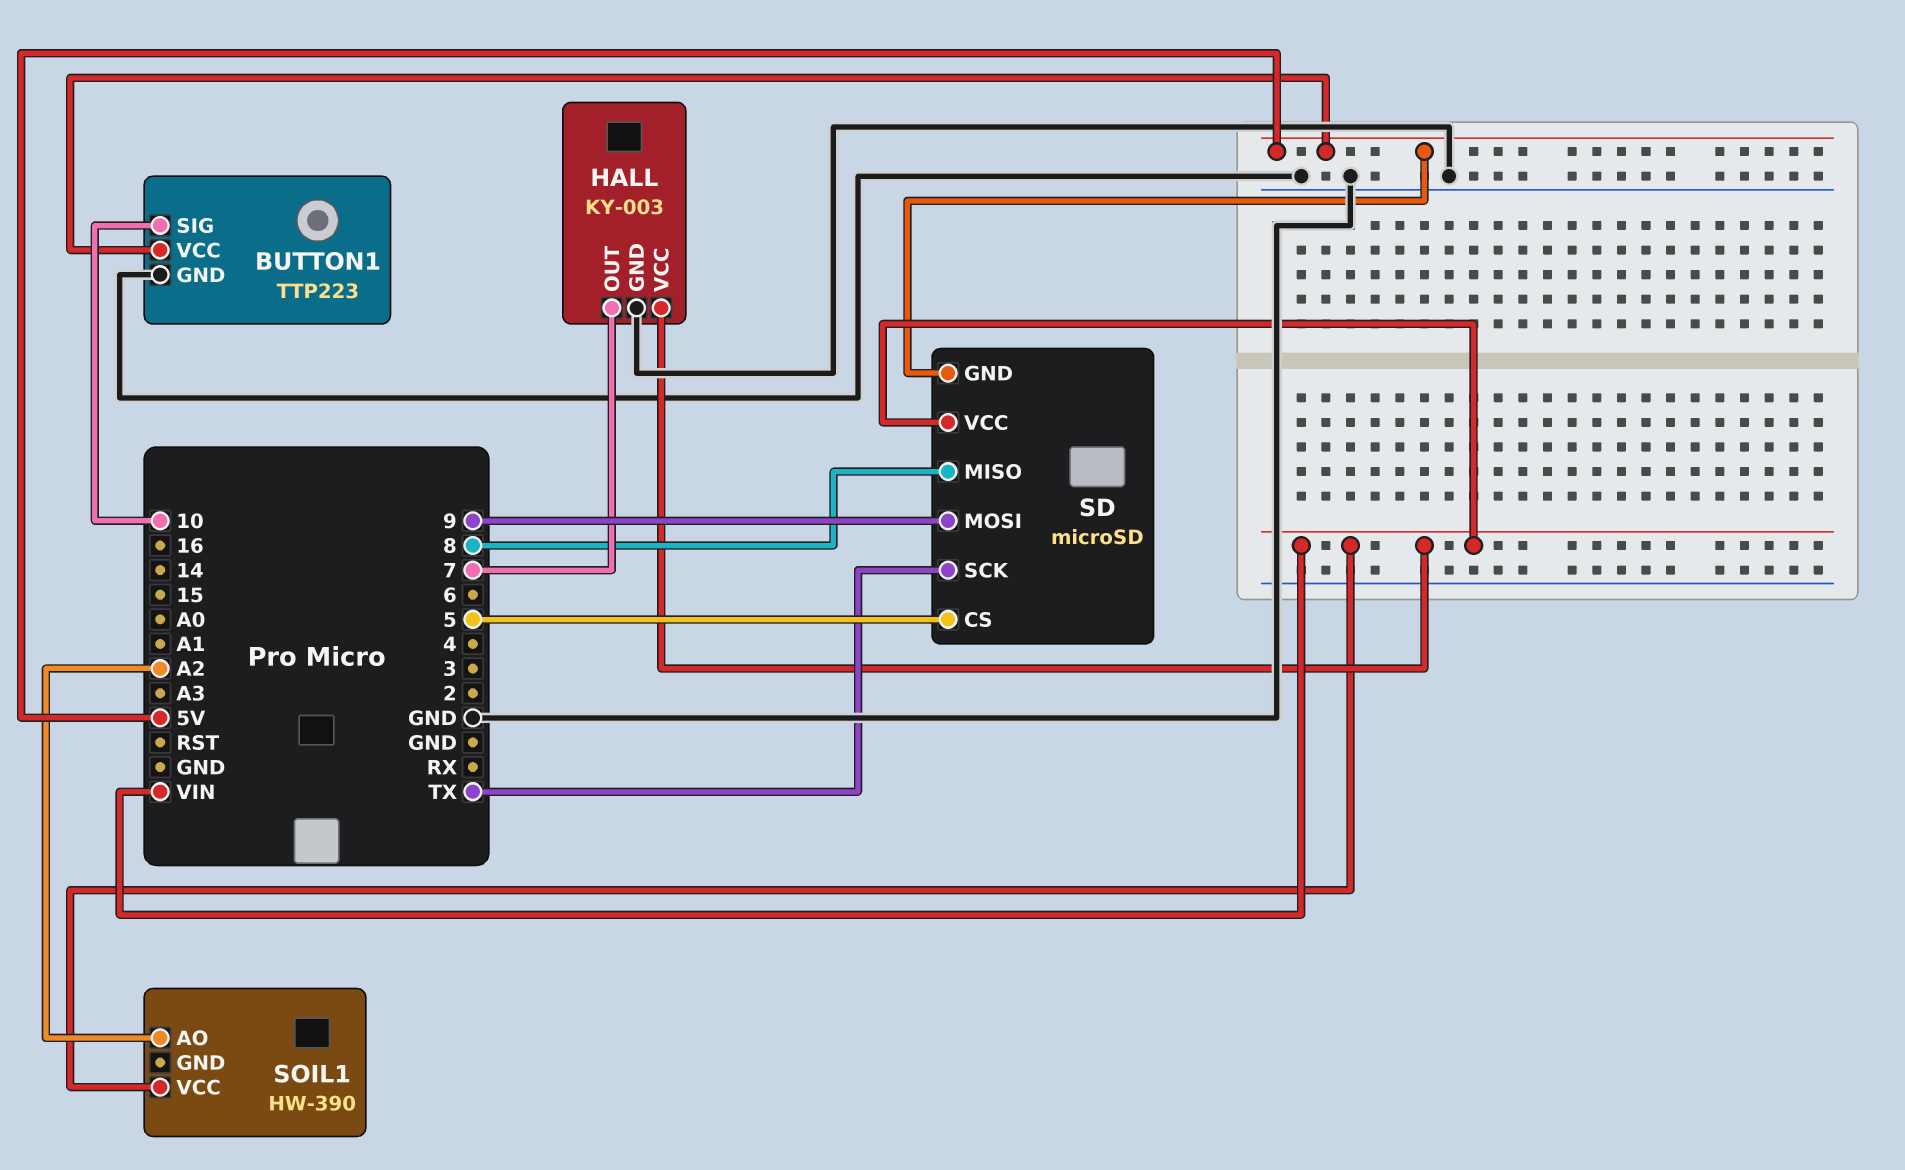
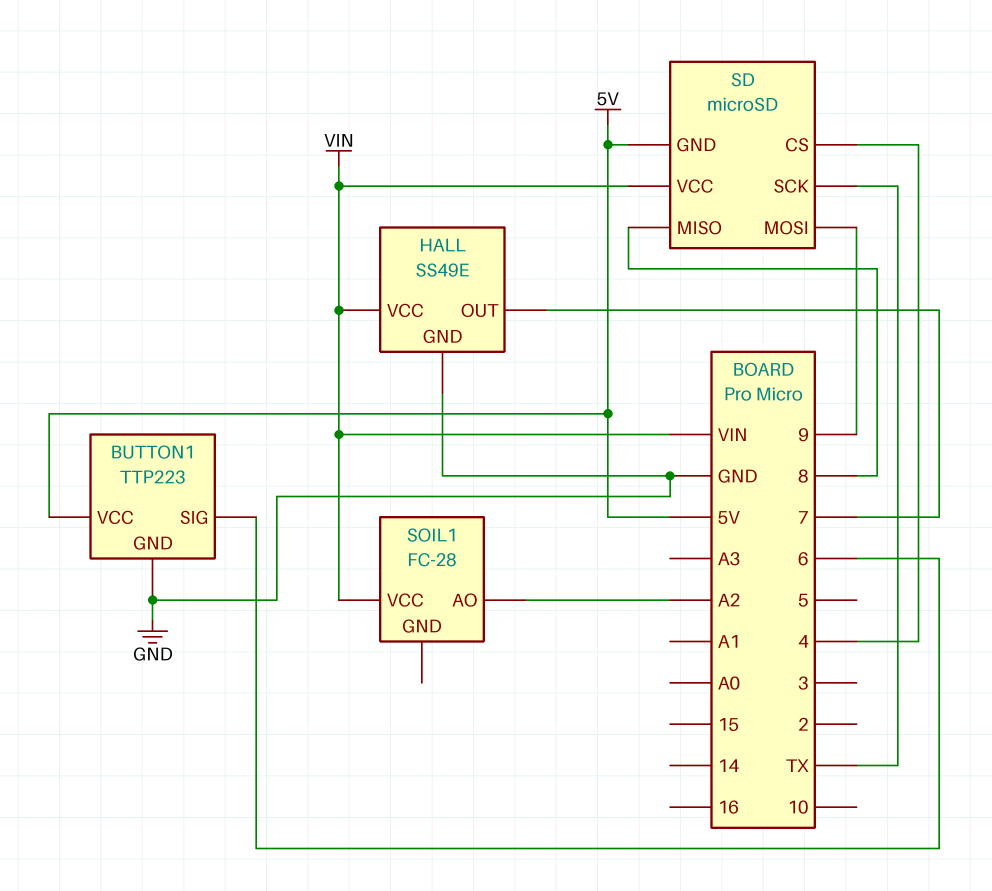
BUTTON1 pin SIG: 10 -> 6
HALL: KY-003 -> SS49E
SD pin CS: 5 -> 4
SOIL1: HW-390 -> FC-28

